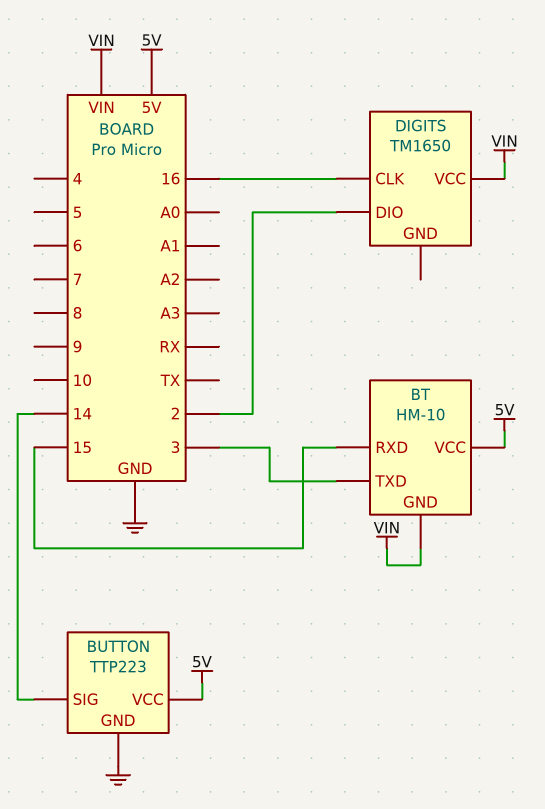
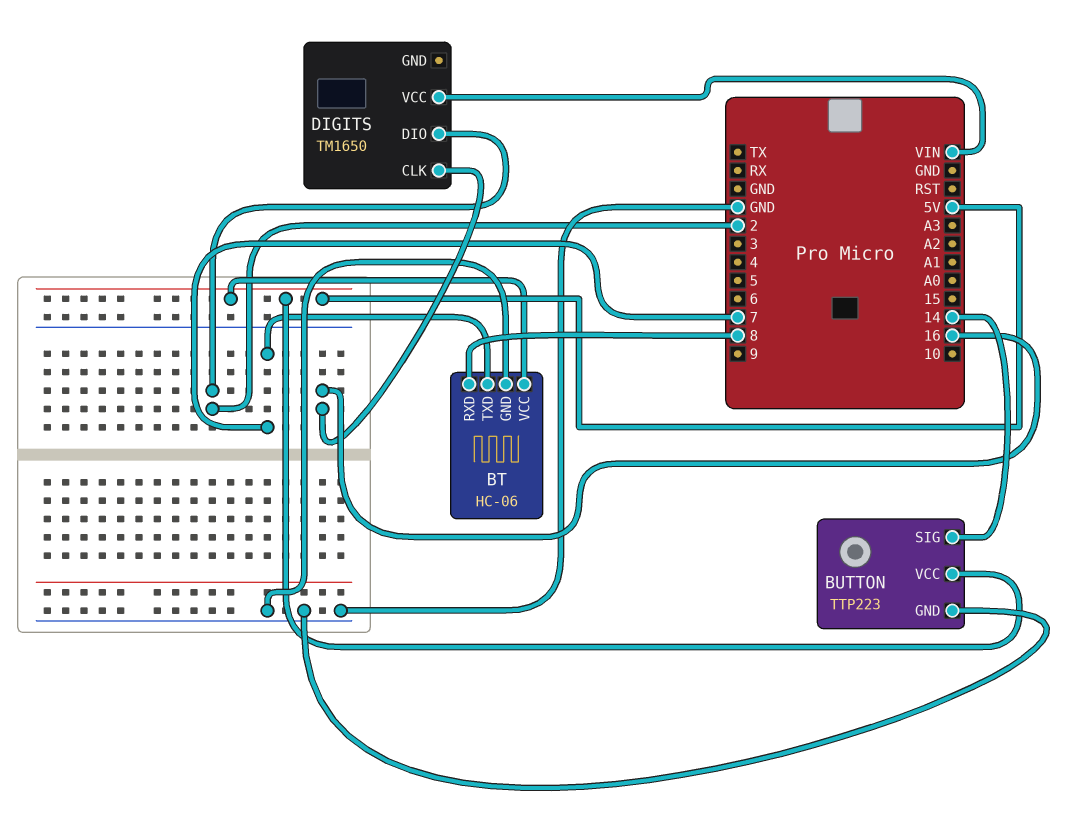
BT: HM-10 -> HC-06
BT pin GND: VIN -> GND
BT pin RXD: 15 -> 8
BT pin TXD: 3 -> 7

